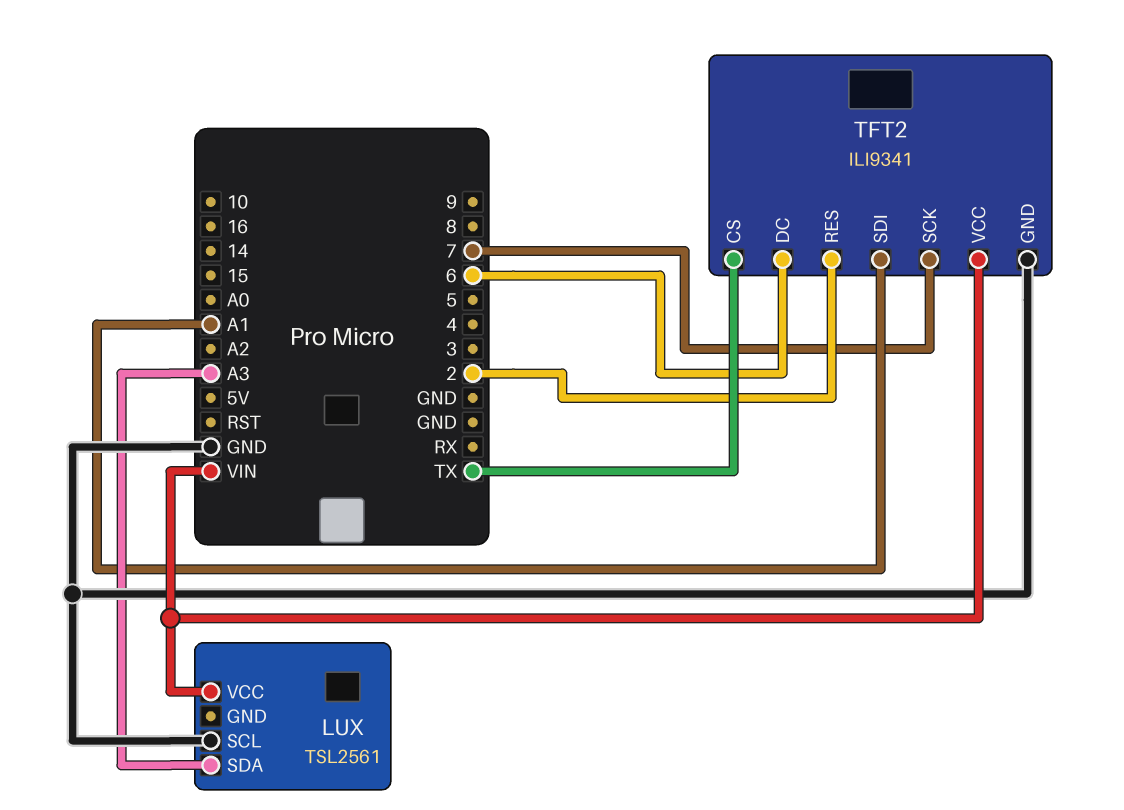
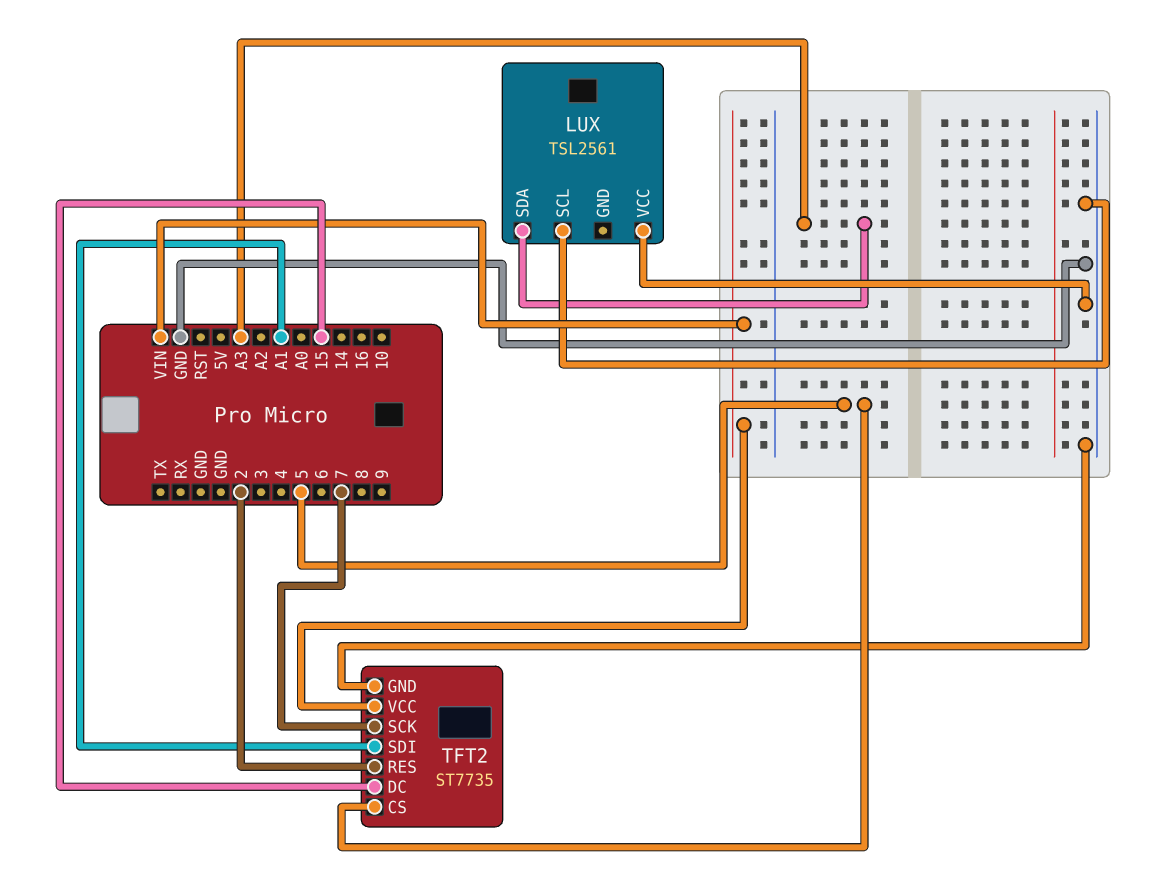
LUX pin VCC: VIN -> GND
TFT2: ILI9341 -> ST7735
TFT2 pin CS: TX -> 5
TFT2 pin DC: 6 -> 15

